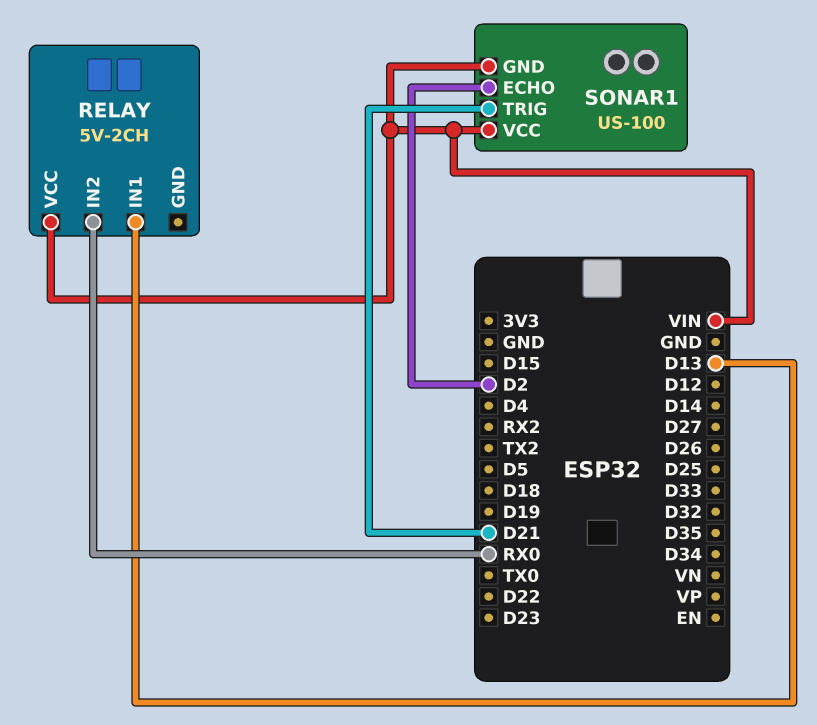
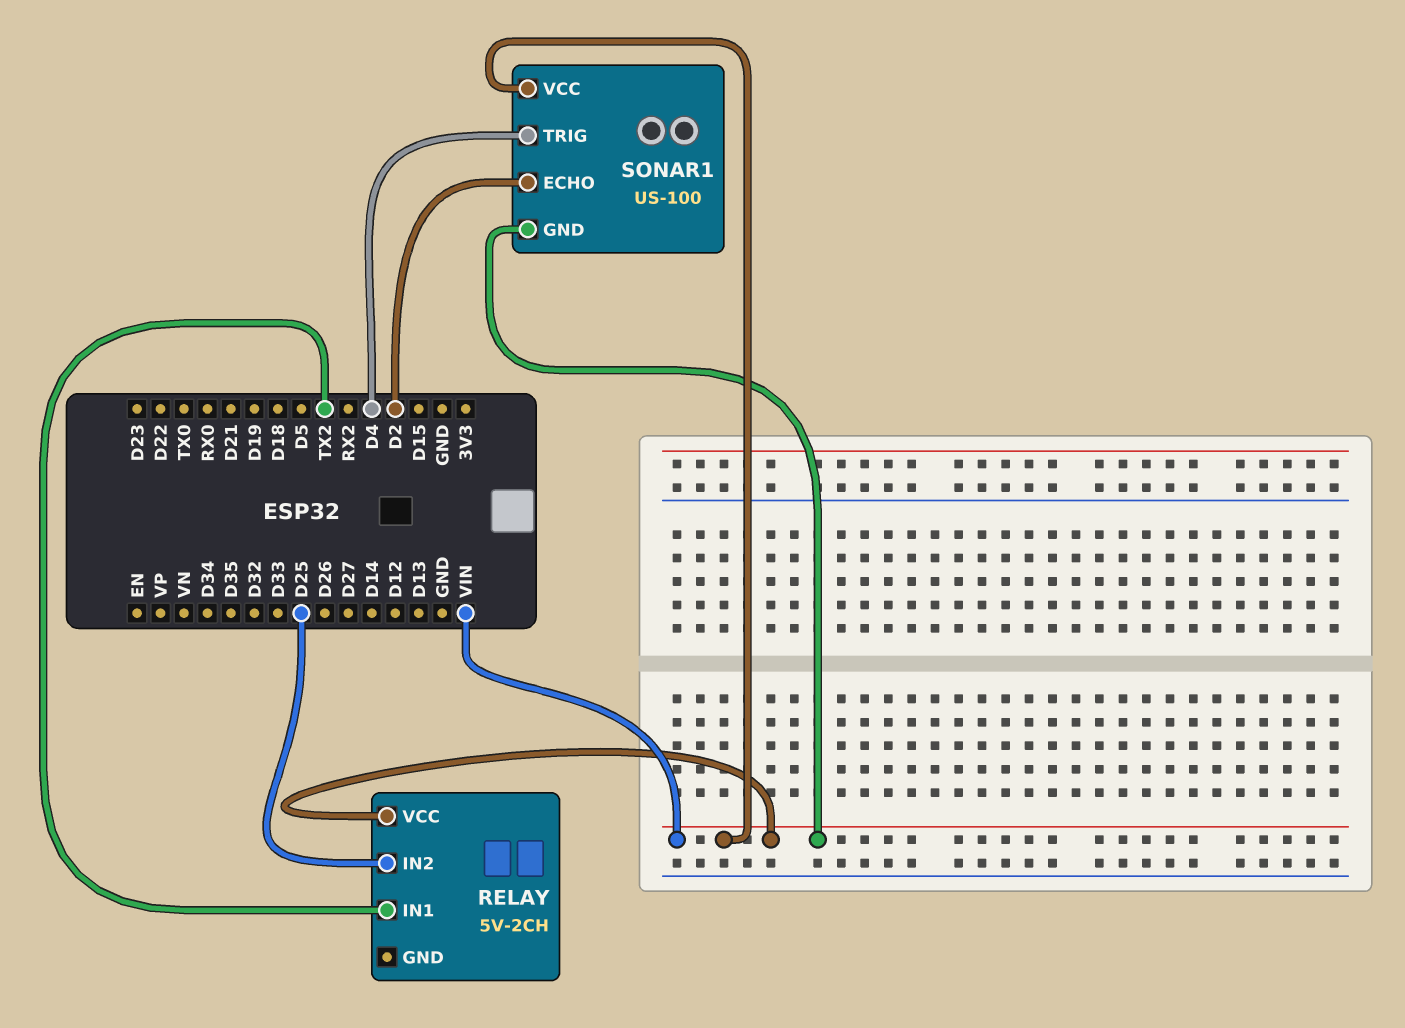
RELAY pin IN1: D13 -> TX2
RELAY pin IN2: RX0 -> D25
SONAR1 pin TRIG: D21 -> D4

